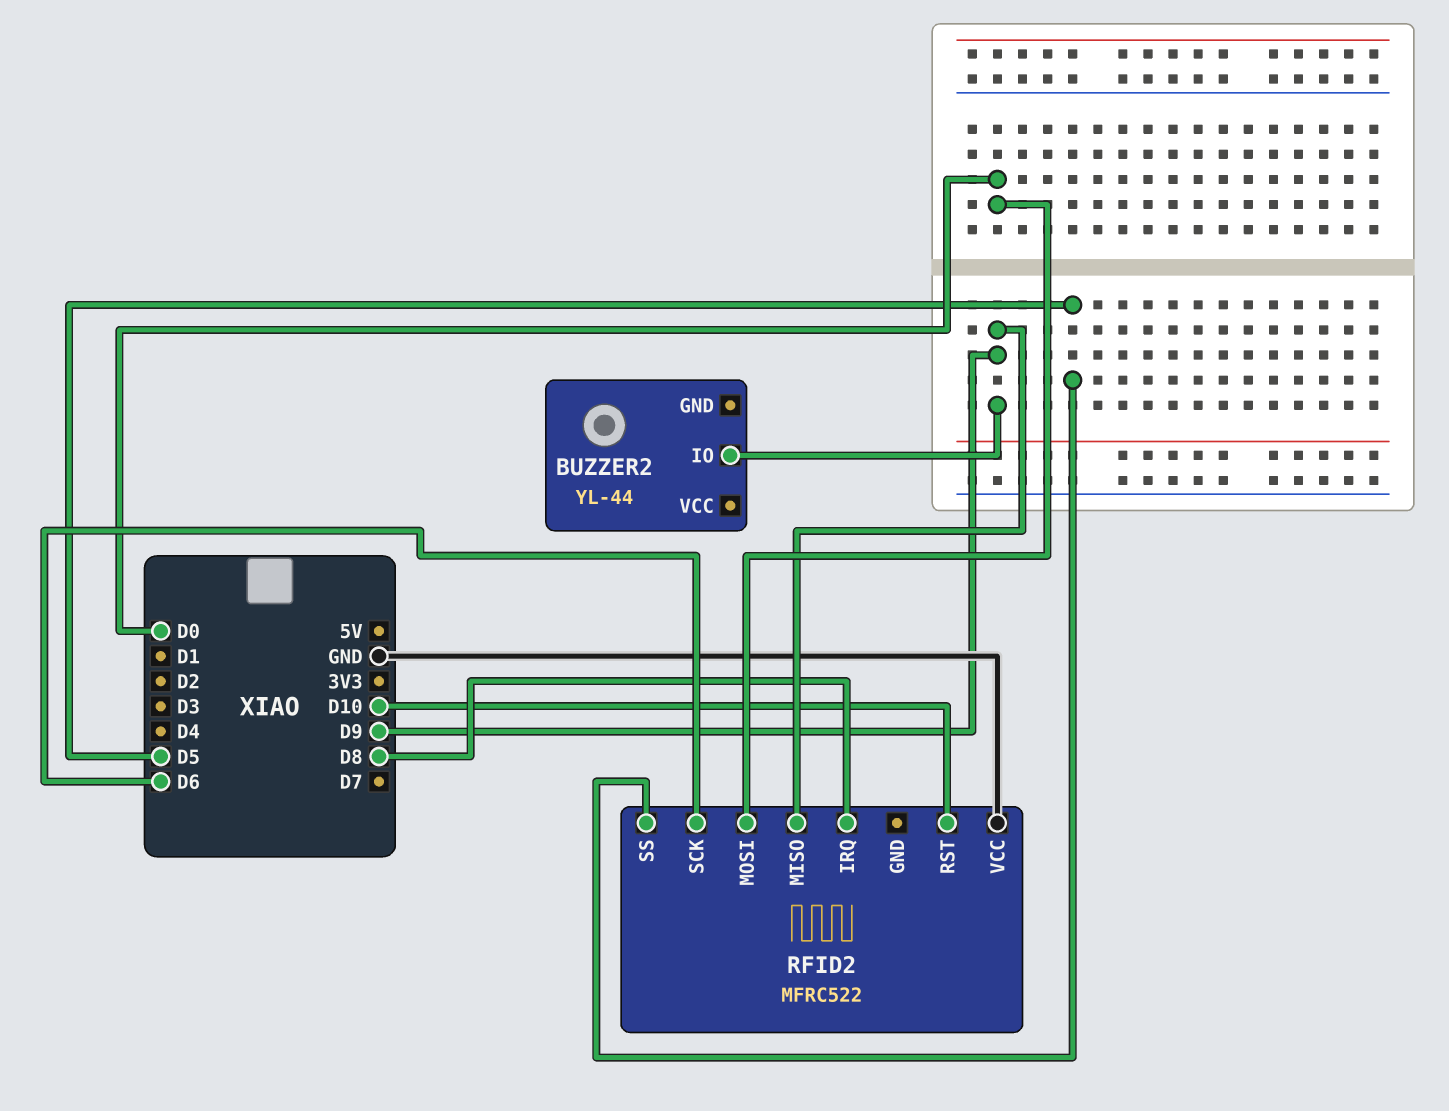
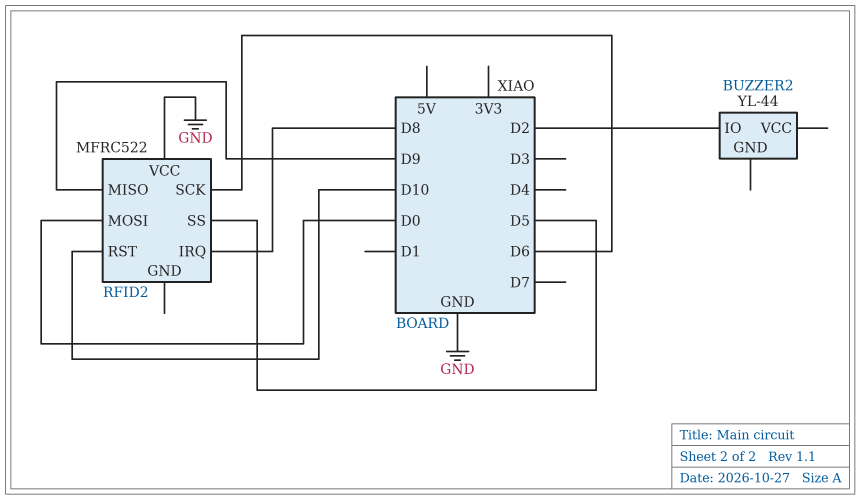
BUZZER2 pin IO: D9 -> D2

